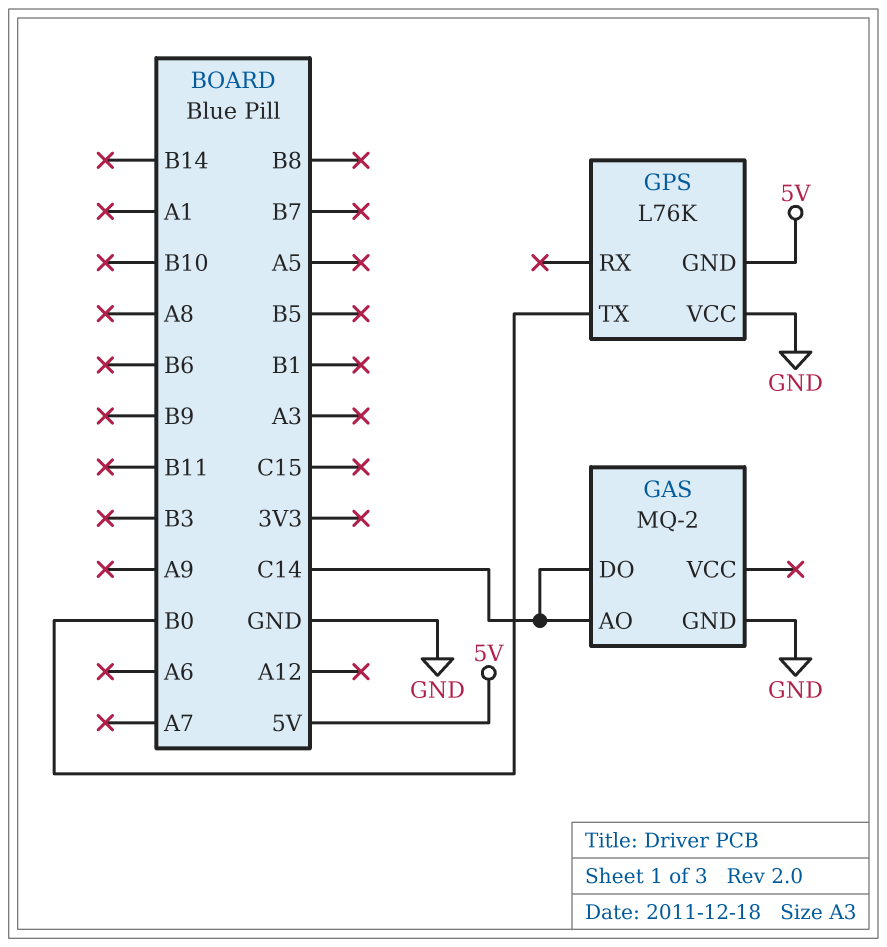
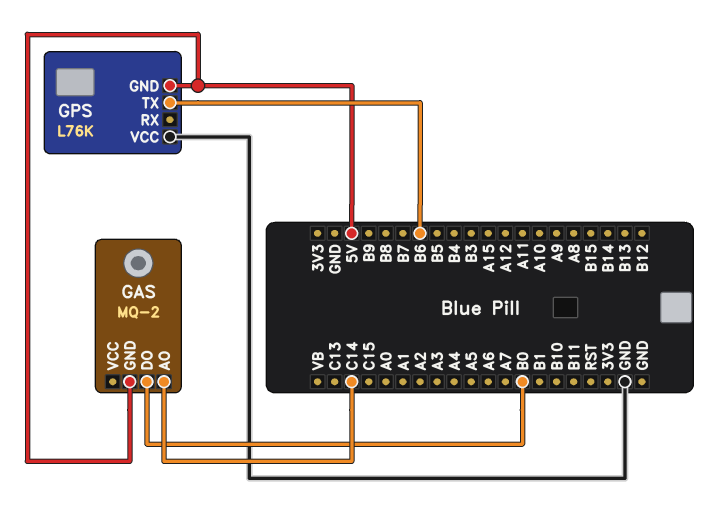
GAS pin DO: C14 -> B0
GAS pin GND: GND -> 5V
GPS pin TX: B0 -> B6

